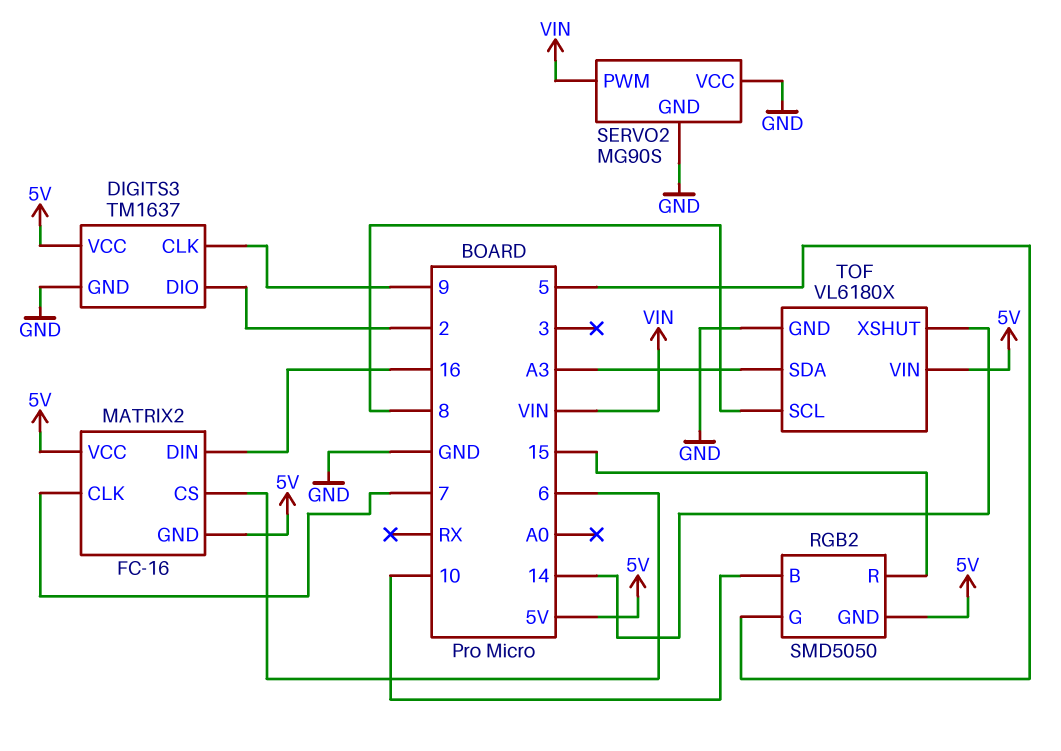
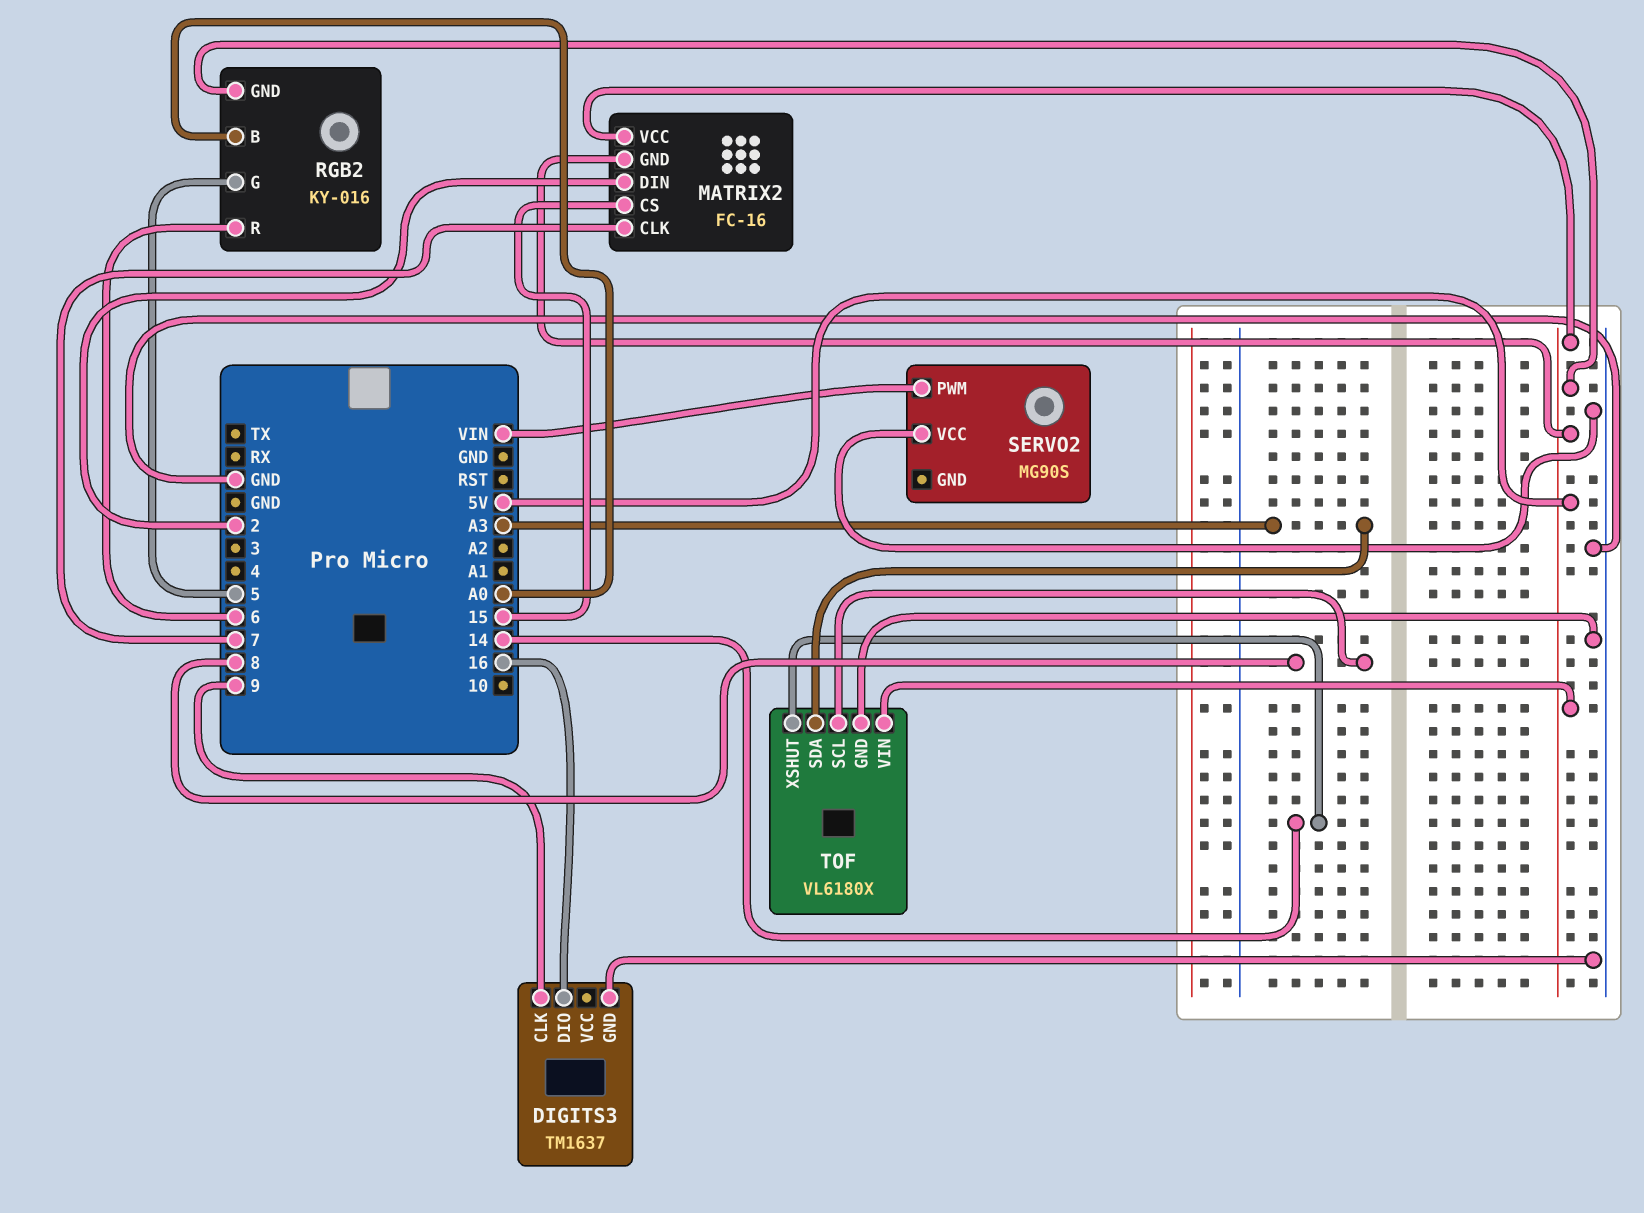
DIGITS3 pin DIO: 2 -> 16
DIGITS3 pin VCC: 5V -> none
MATRIX2 pin CS: 6 -> 15
MATRIX2 pin DIN: 16 -> 2
RGB2: SMD5050 -> KY-016
RGB2 pin B: 10 -> A0
RGB2 pin R: 15 -> 6
SERVO2 pin GND: GND -> none

